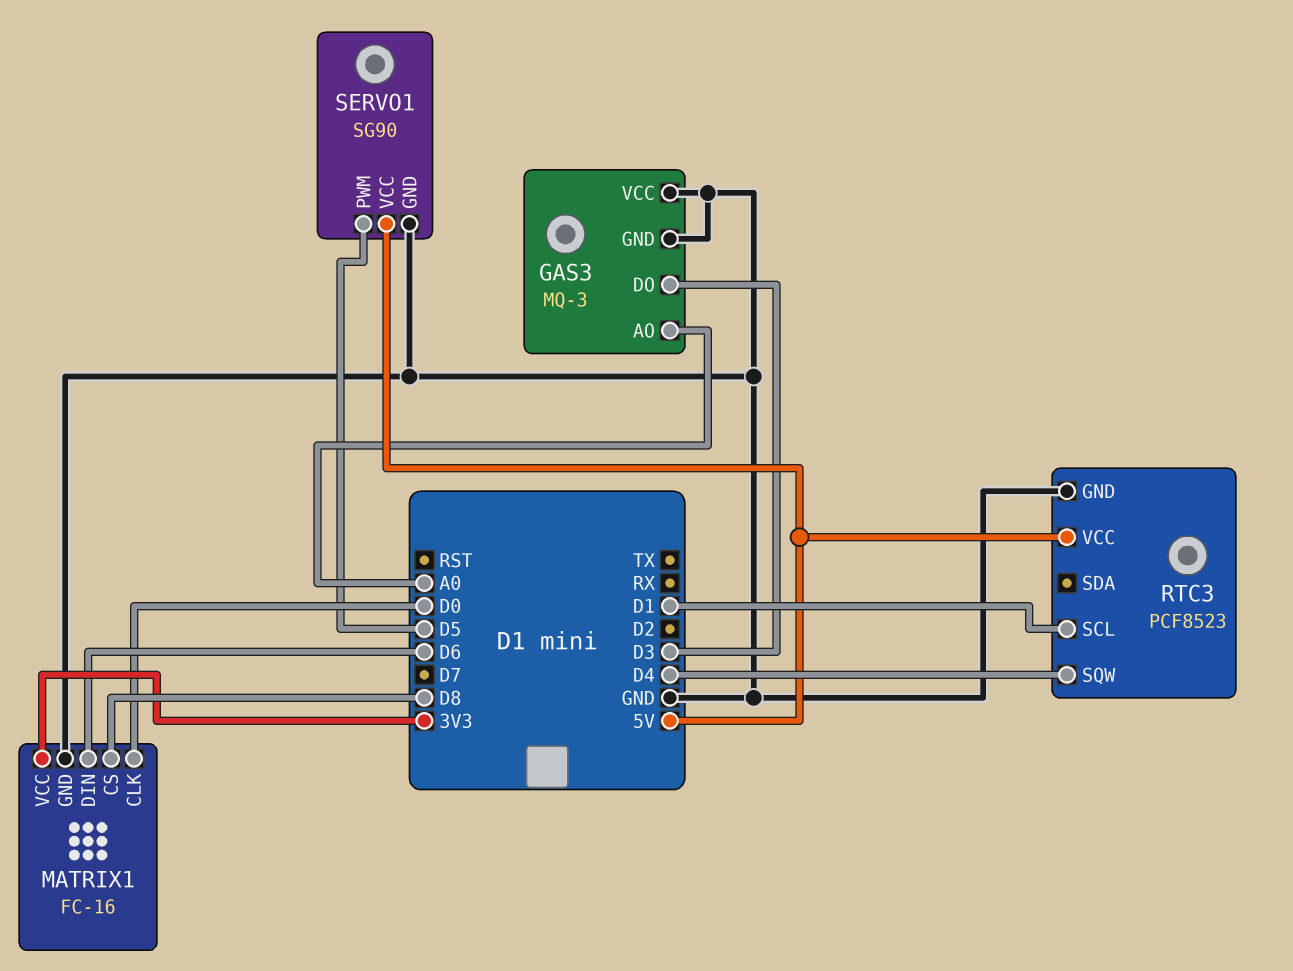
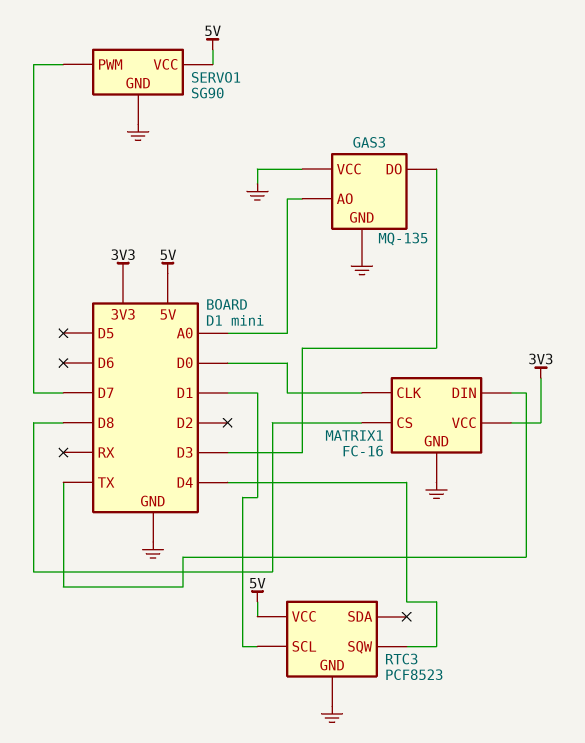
GAS3: MQ-3 -> MQ-135
MATRIX1 pin DIN: D6 -> TX
SERVO1 pin PWM: D5 -> D7

